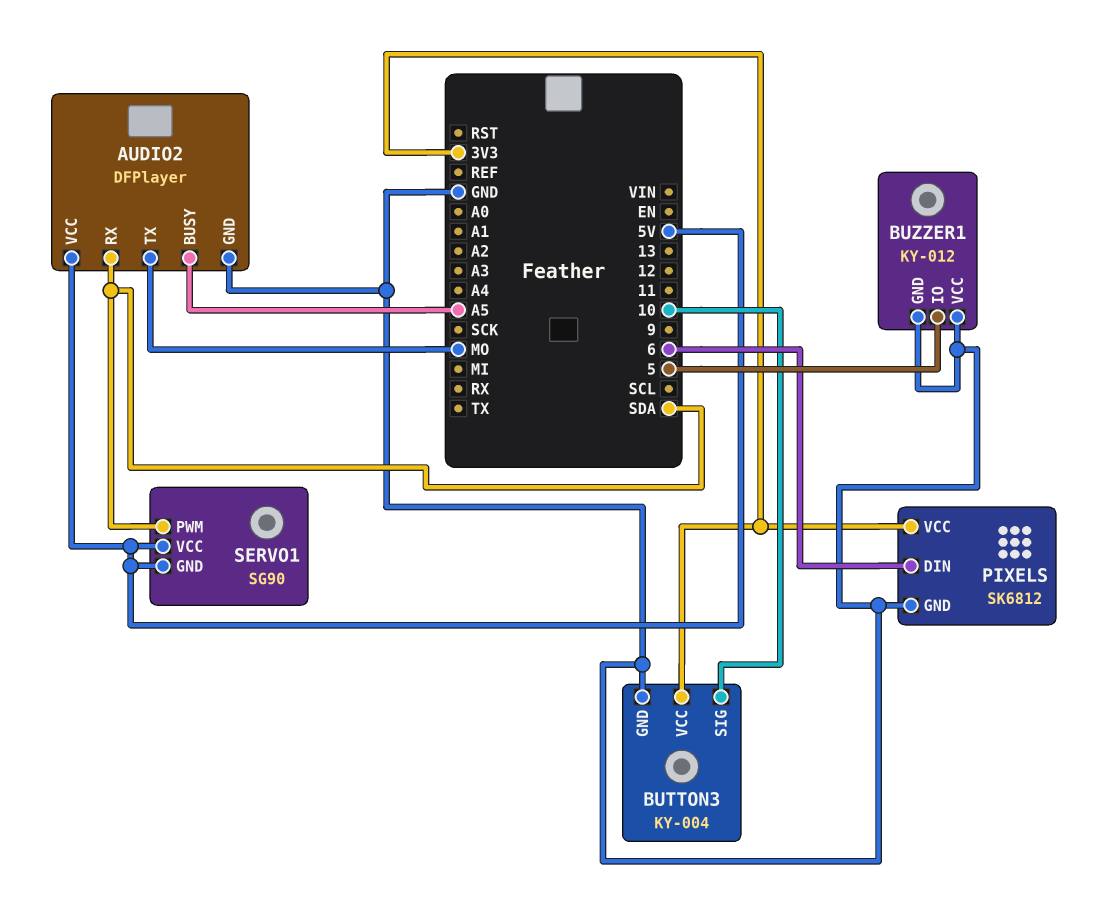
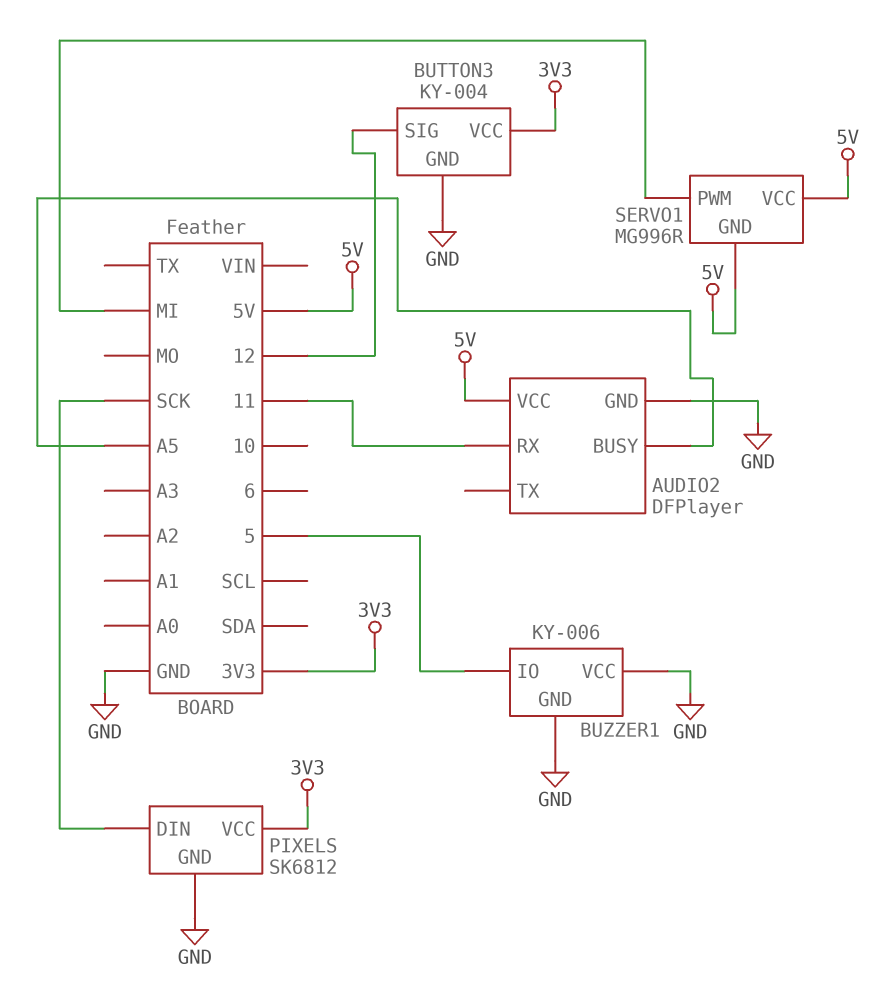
AUDIO2 pin RX: SDA -> 11
AUDIO2 pin TX: MO -> none
BUTTON3 pin SIG: 10 -> 12
BUZZER1: KY-012 -> KY-006
PIXELS pin DIN: 6 -> SCK
SERVO1: SG90 -> MG996R
SERVO1 pin PWM: SDA -> MI

